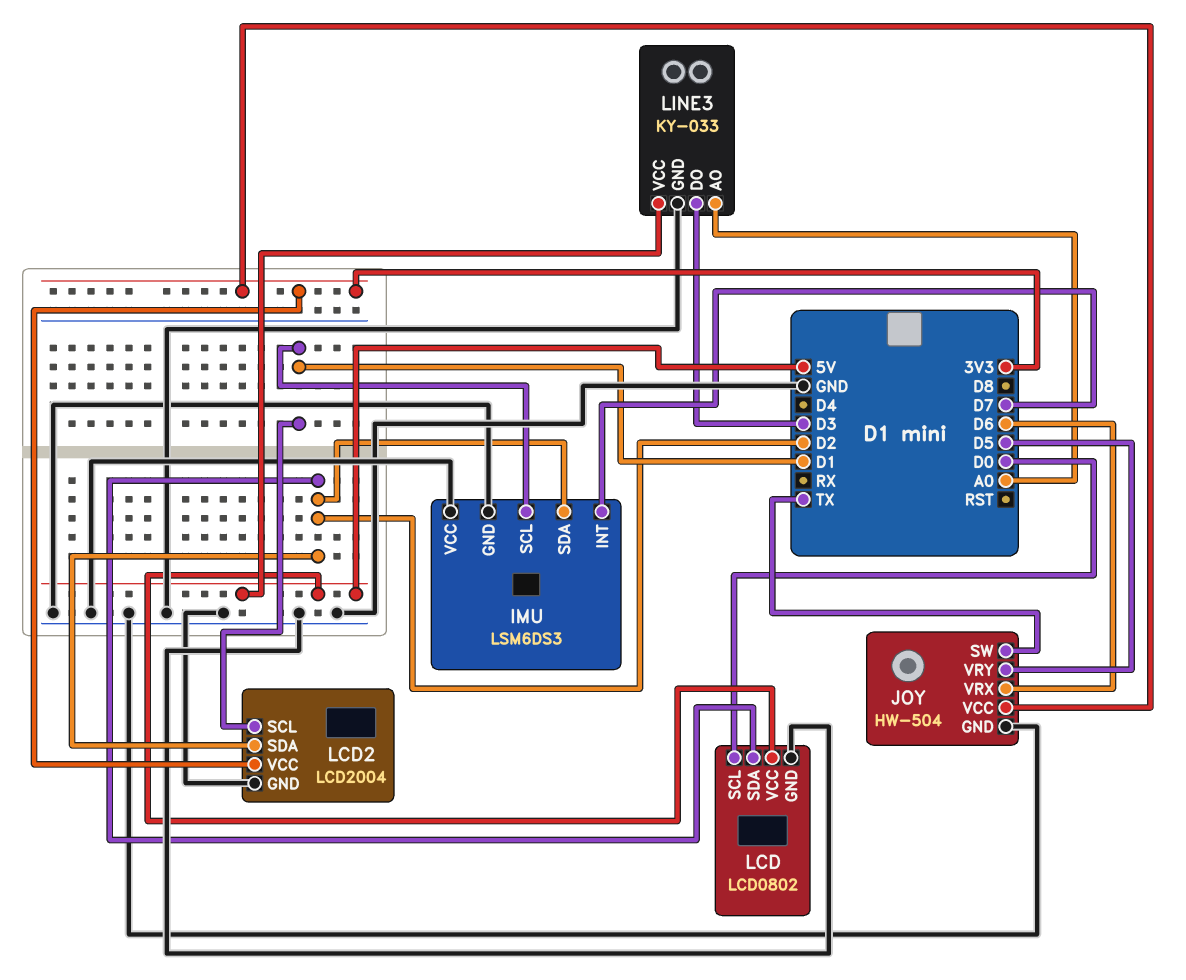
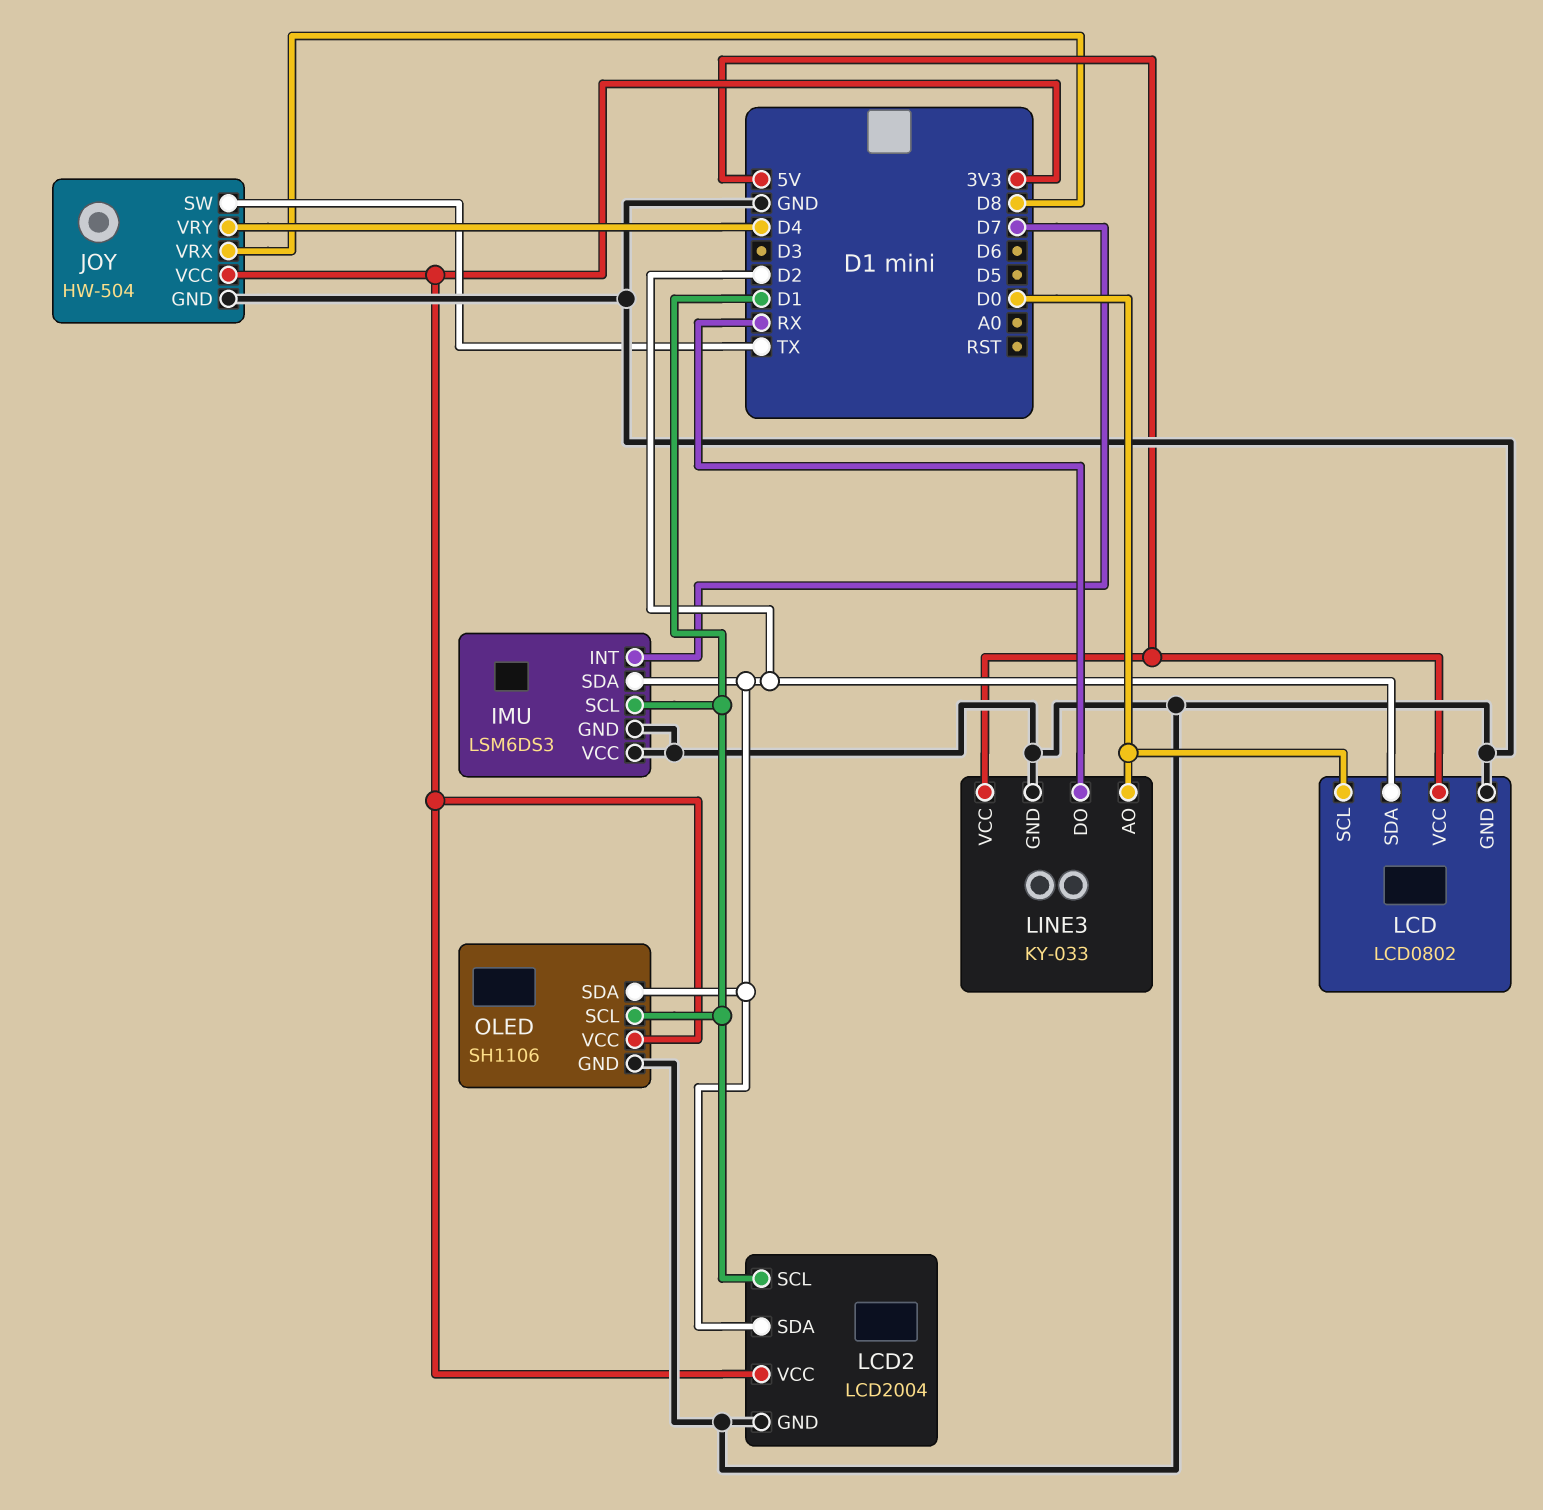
JOY pin VRX: D6 -> D8
JOY pin VRY: D5 -> D4
LINE3 pin AO: A0 -> D0
LINE3 pin DO: D3 -> RX
OLED: none -> SH1106
OLED pin GND: none -> GND
OLED pin SCL: none -> D1
OLED pin SDA: none -> D2
OLED pin VCC: none -> 3V3

